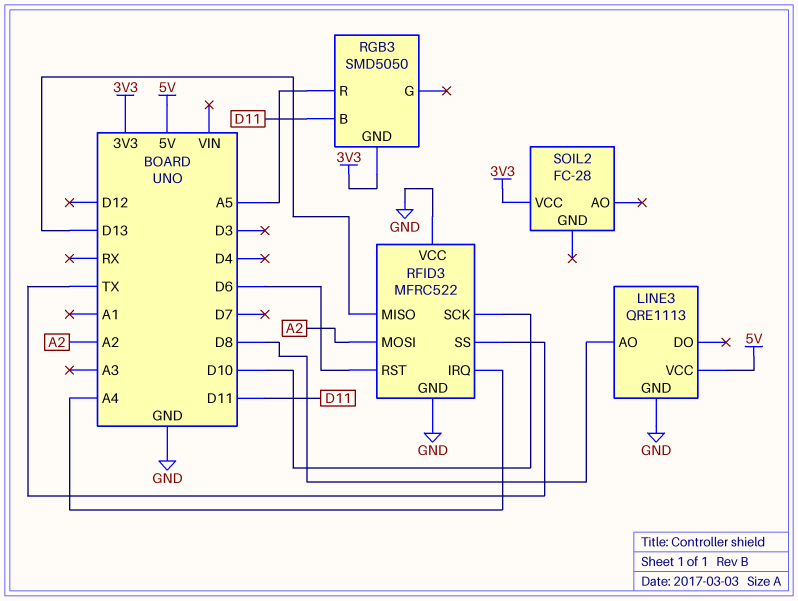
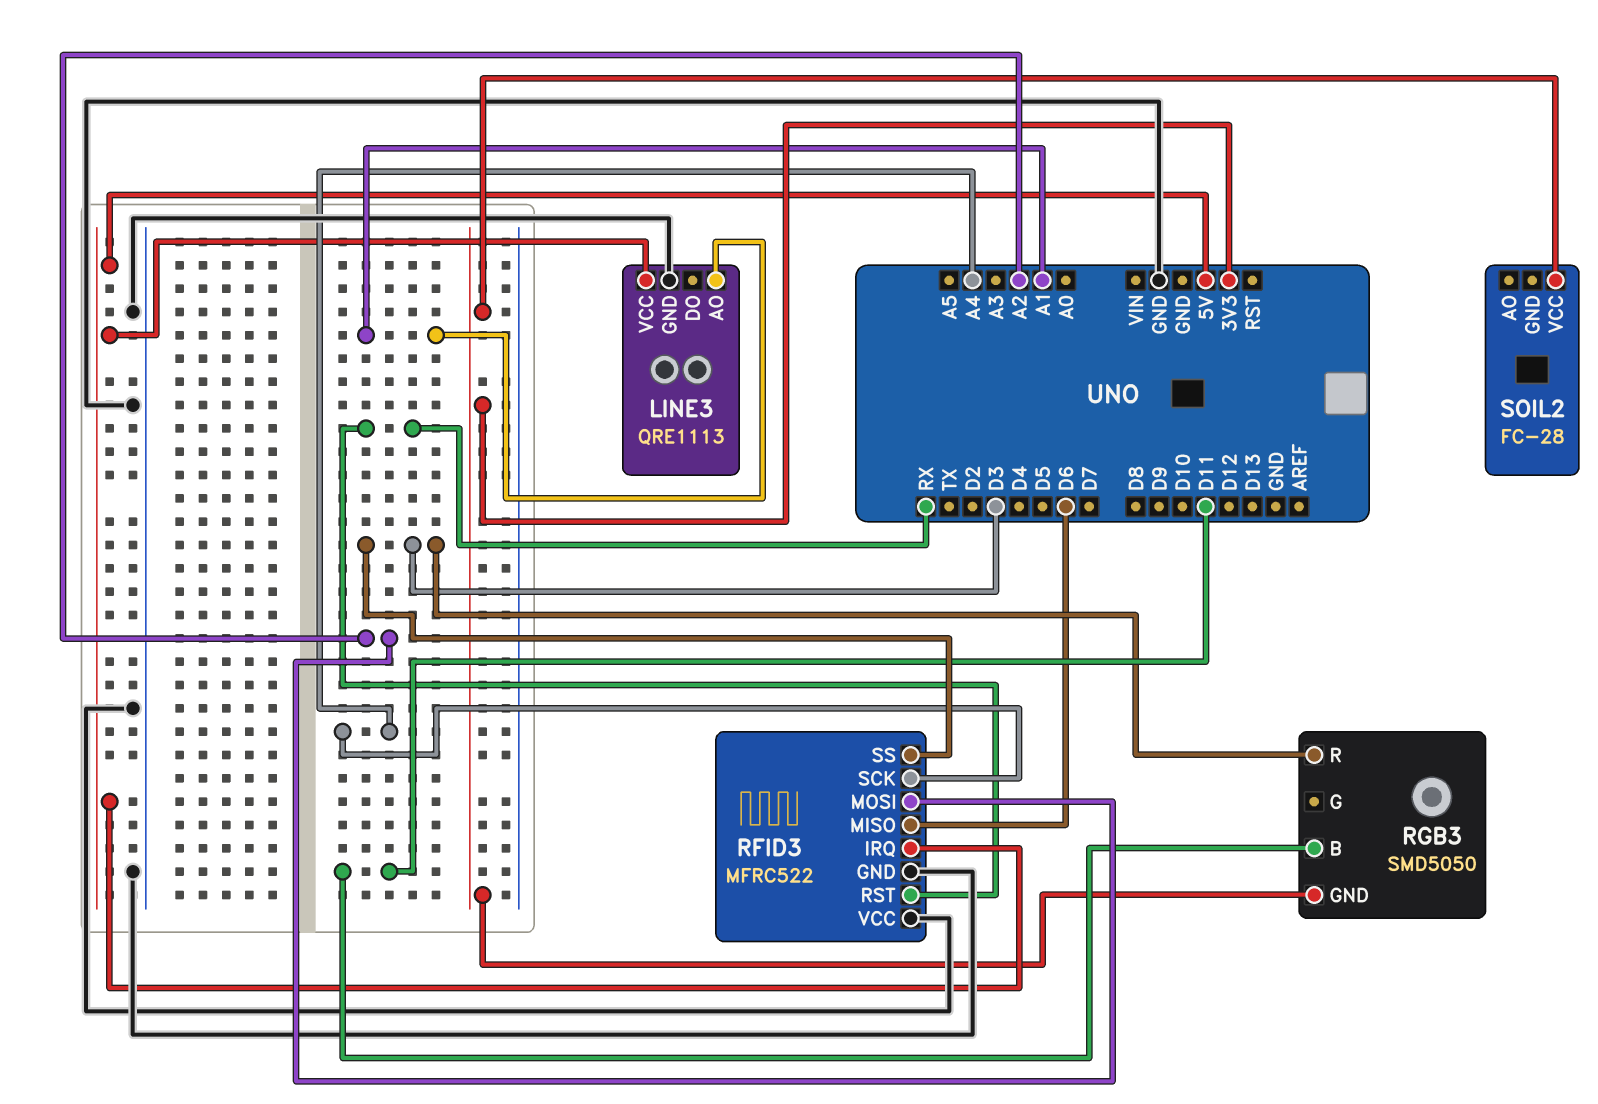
LINE3 pin AO: D8 -> A1
RFID3 pin IRQ: A4 -> 5V
RFID3 pin MISO: D13 -> D6
RFID3 pin RST: D6 -> RX
RFID3 pin SCK: D10 -> A4
RFID3 pin SS: TX -> D3
RGB3 pin R: A5 -> D3

